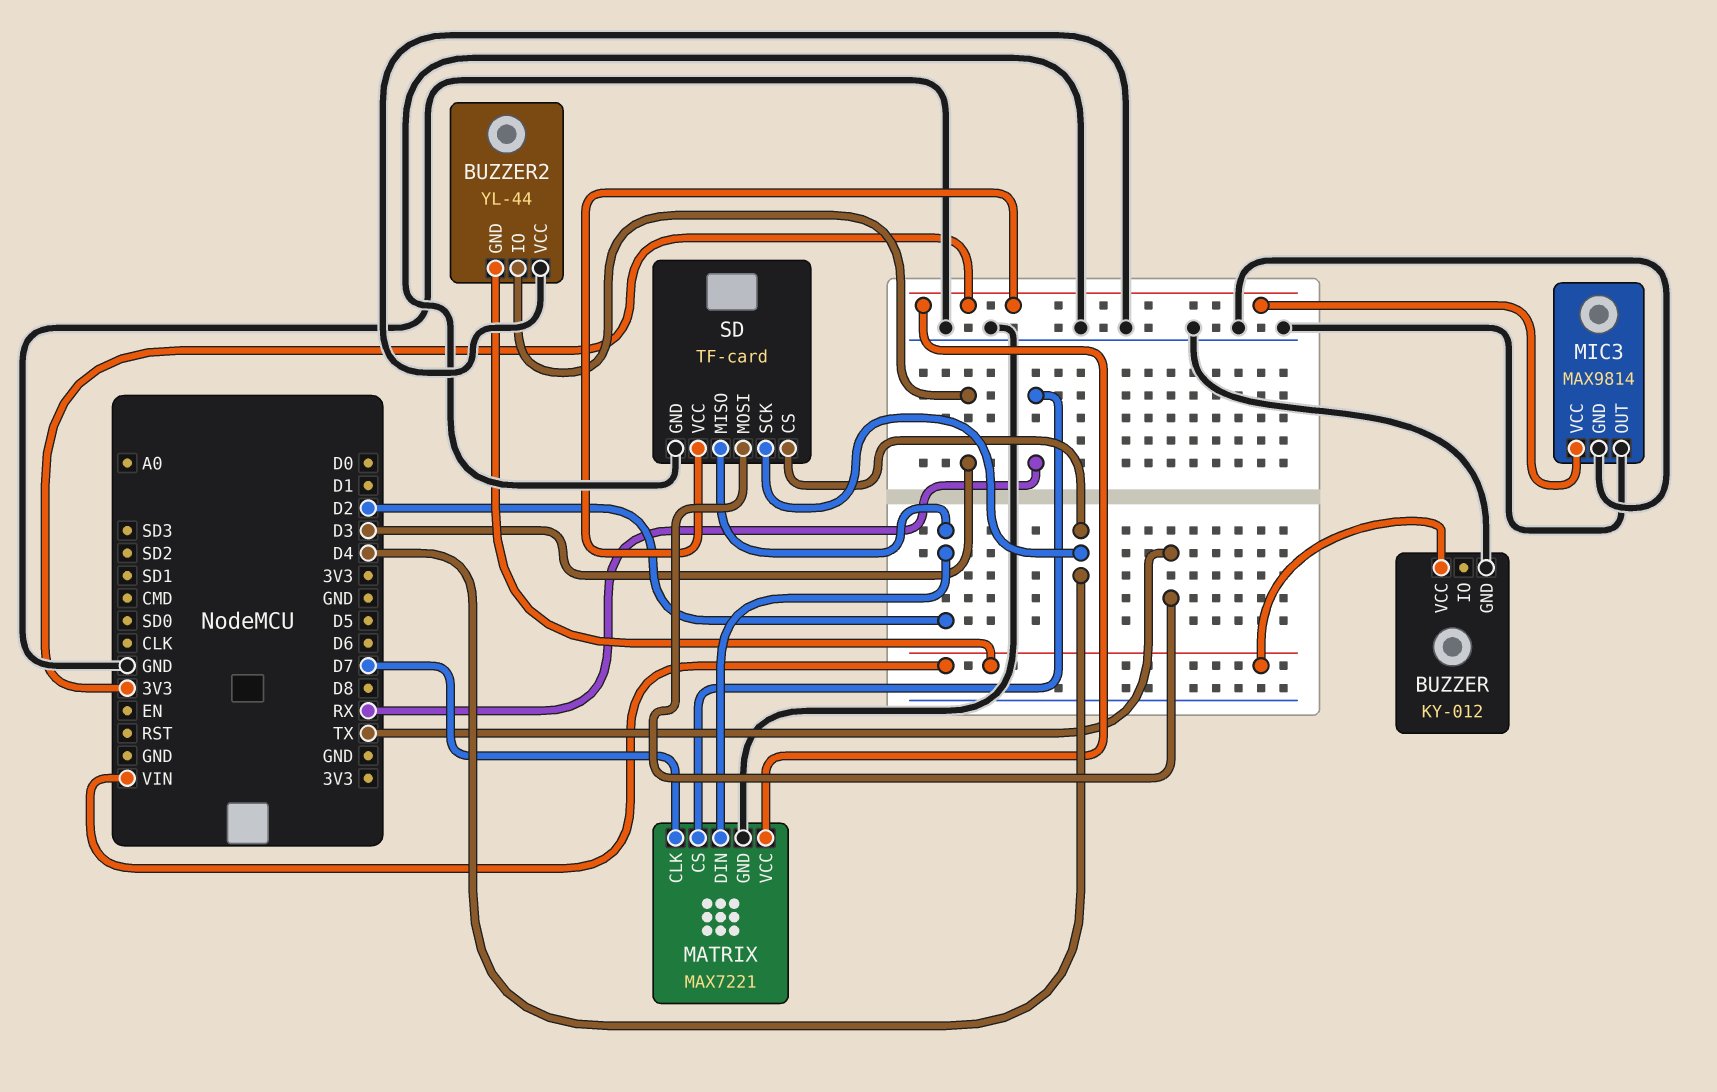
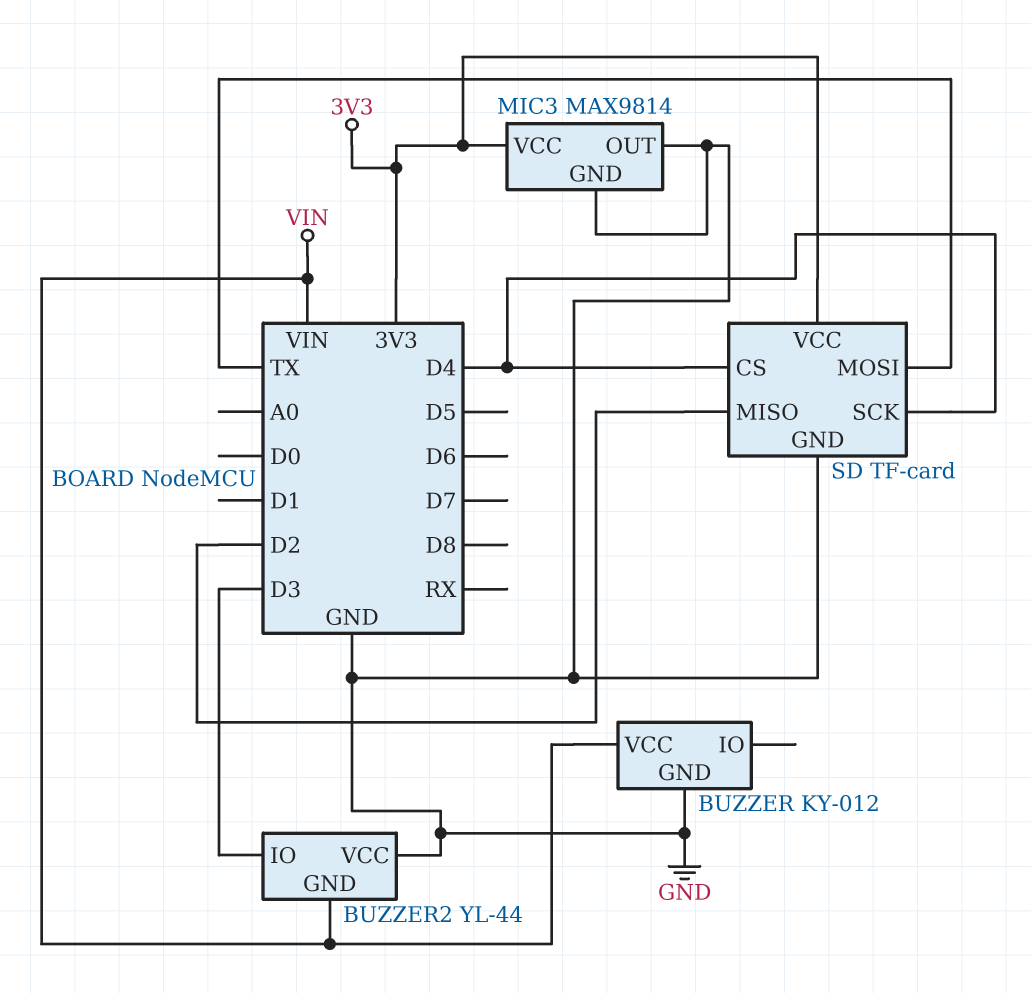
MATRIX: MAX7221 -> none
MATRIX pin CLK: D7 -> none
MATRIX pin CS: RX -> none
MATRIX pin DIN: D2 -> none
MATRIX pin GND: GND -> none
MATRIX pin VCC: 3V3 -> none

